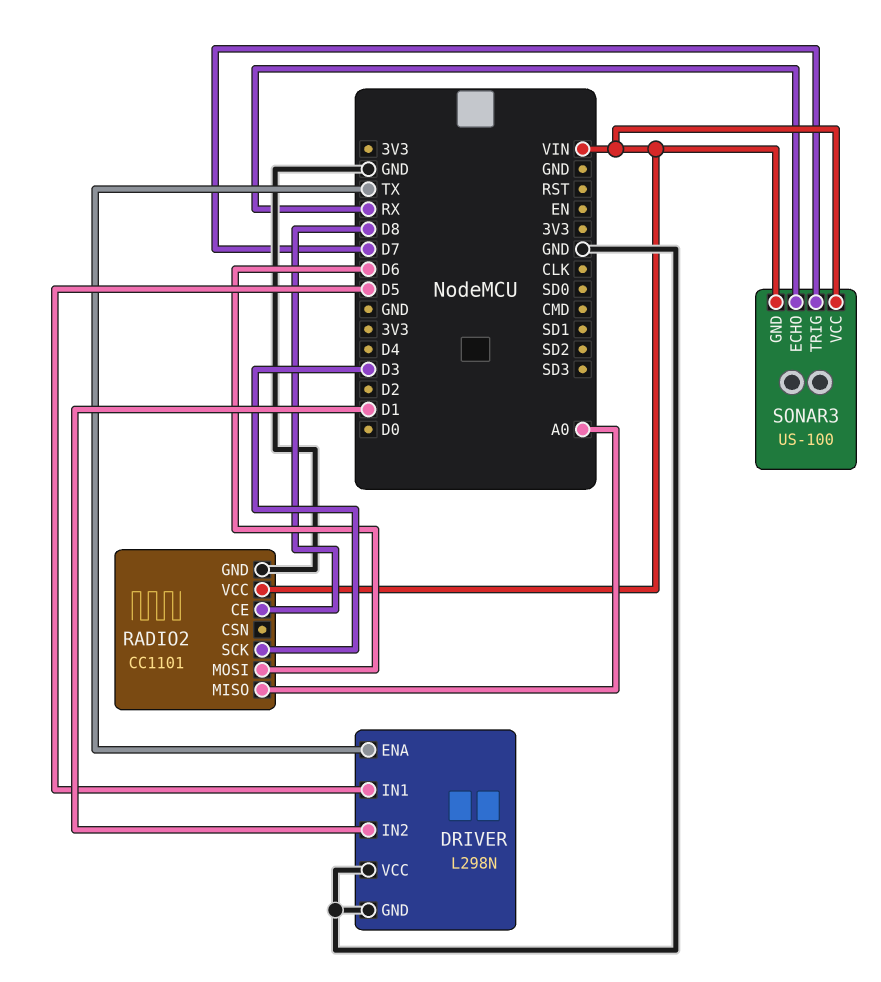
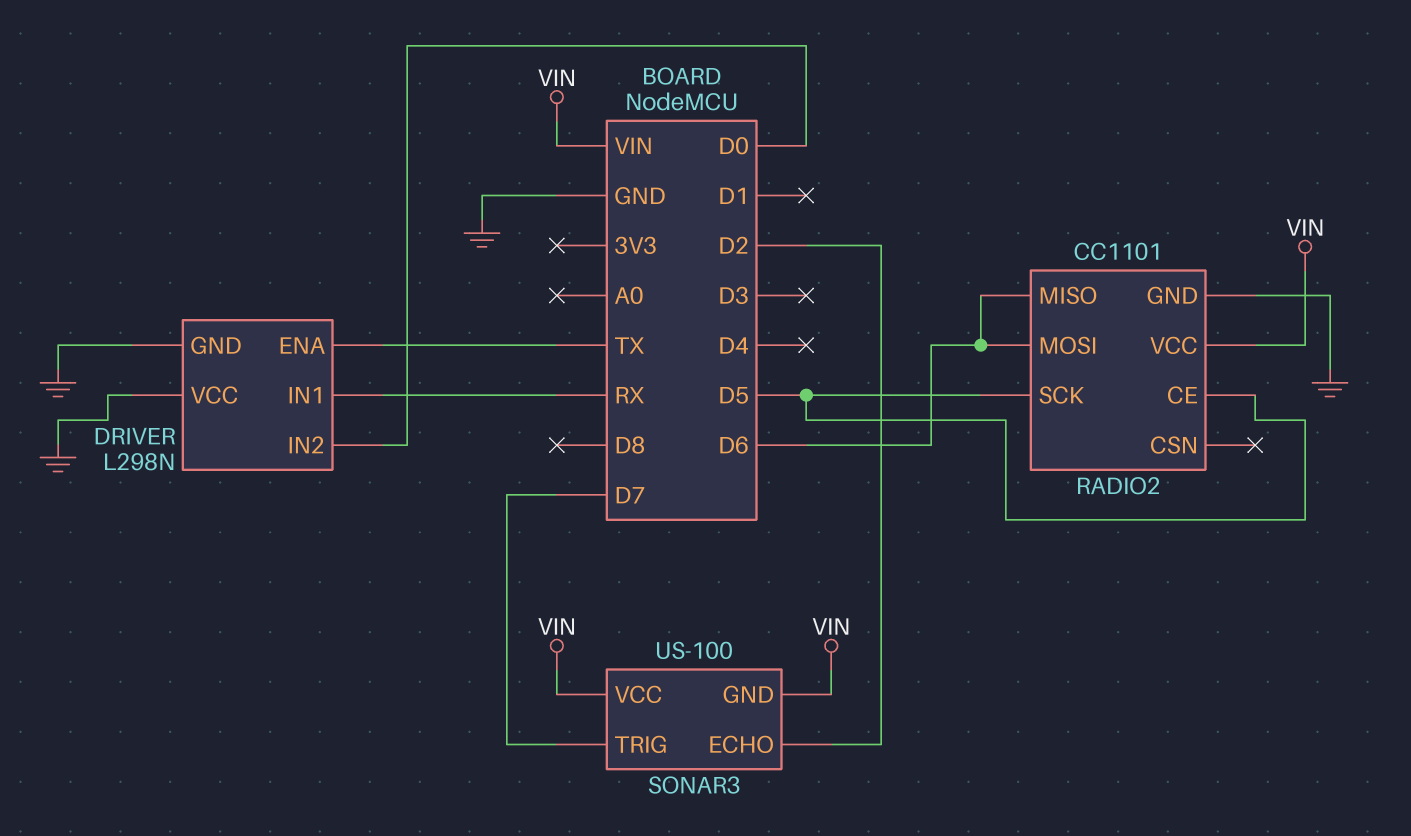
DRIVER pin IN1: D5 -> RX
DRIVER pin IN2: D1 -> D0
RADIO2 pin CE: D8 -> D5
RADIO2 pin MISO: A0 -> D6
RADIO2 pin SCK: D3 -> D5
SONAR3 pin ECHO: RX -> D2

